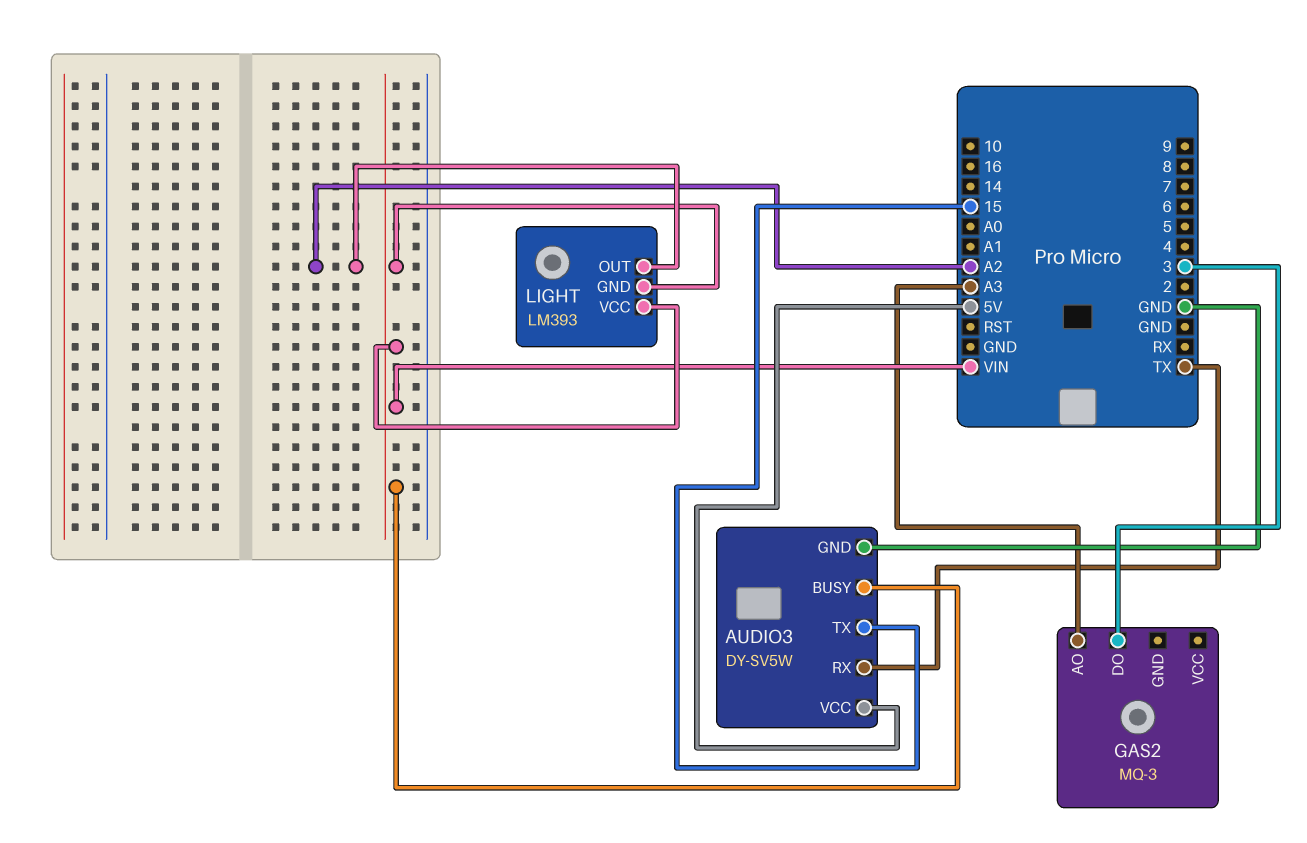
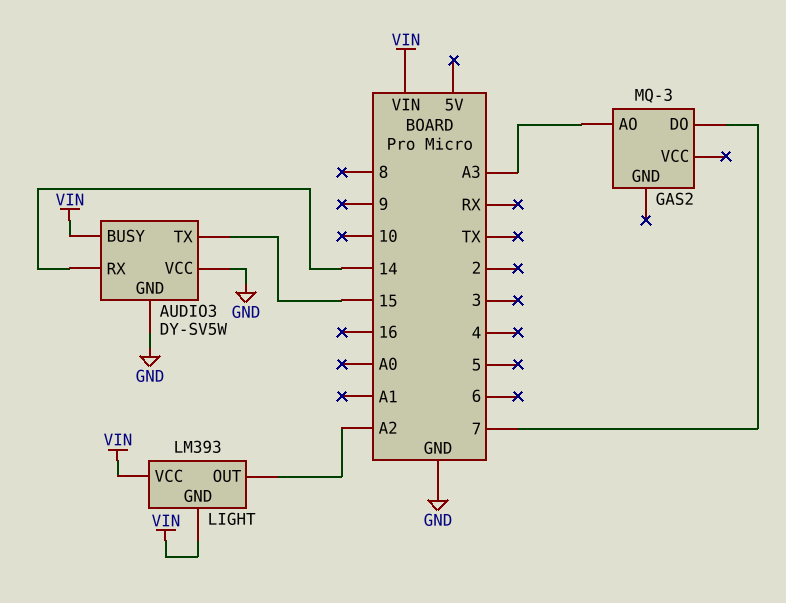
AUDIO3 pin RX: TX -> 14
AUDIO3 pin VCC: 5V -> GND
GAS2 pin DO: 3 -> 7

